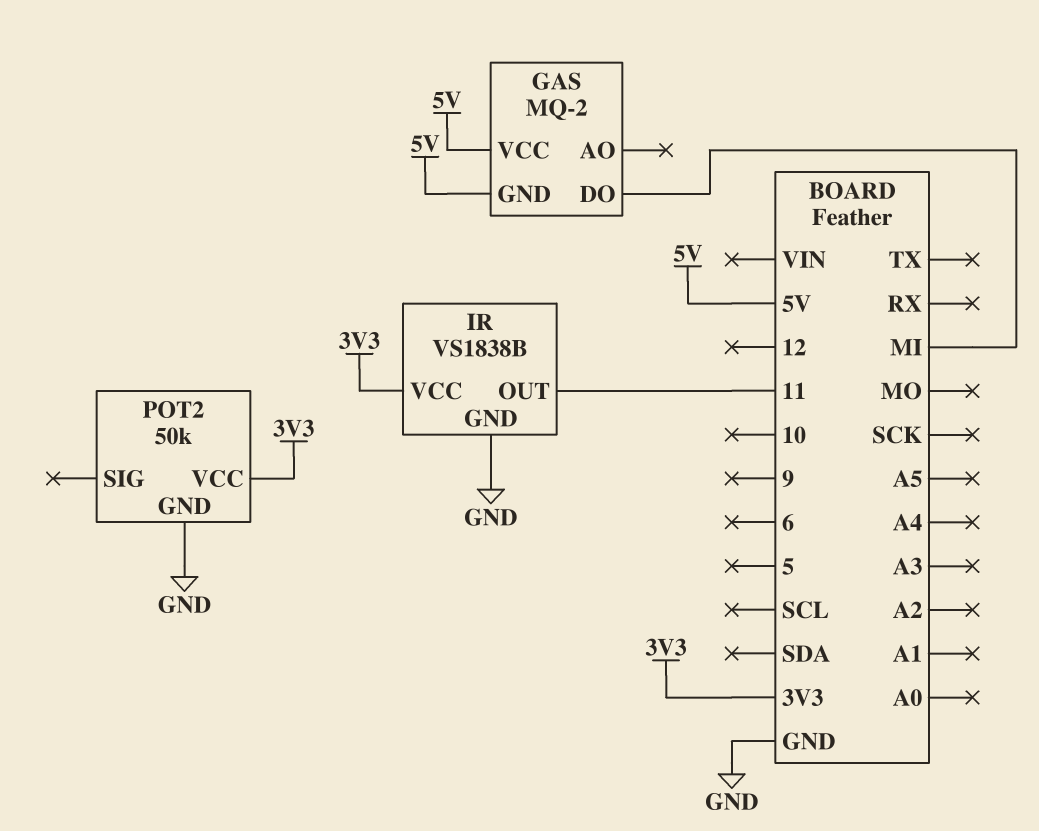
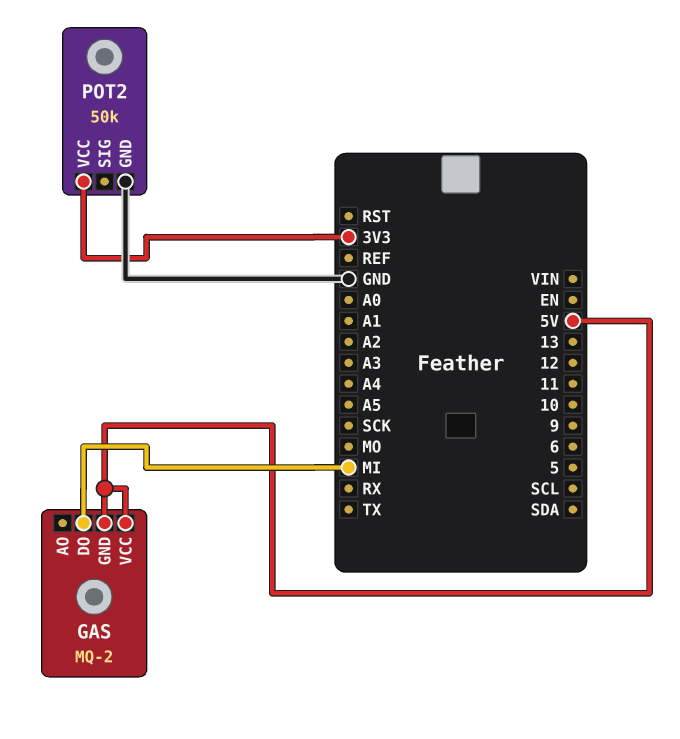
IR: VS1838B -> none
IR pin GND: GND -> none
IR pin OUT: 11 -> none
IR pin VCC: 3V3 -> none

